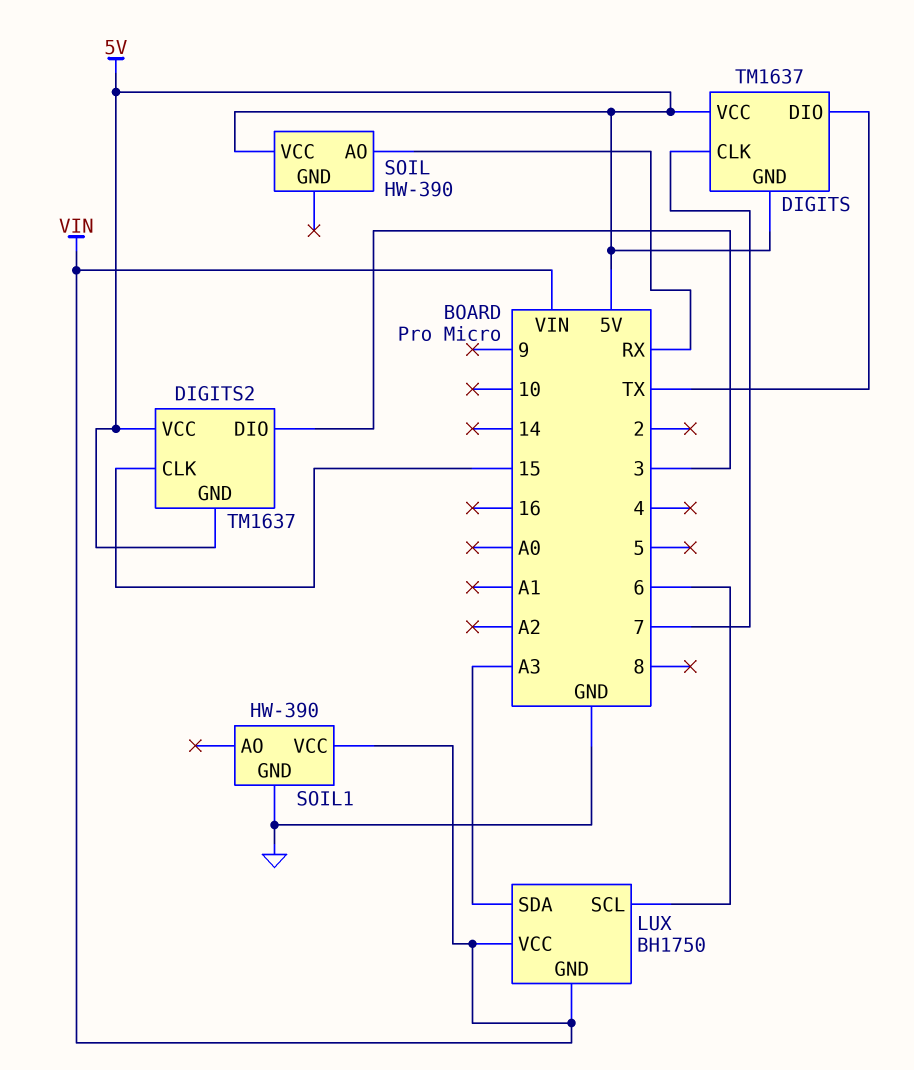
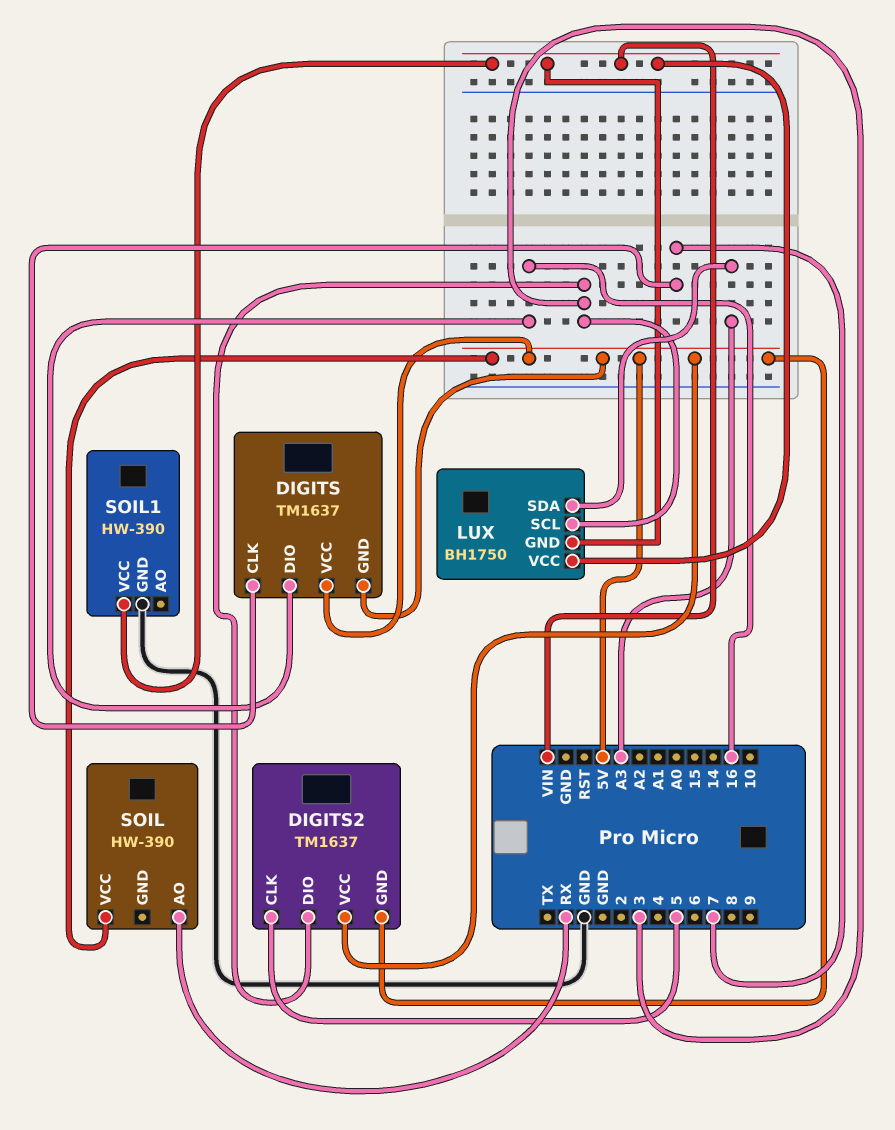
DIGITS pin DIO: TX -> 16
DIGITS2 pin CLK: 15 -> 5
LUX pin SCL: 6 -> 3

